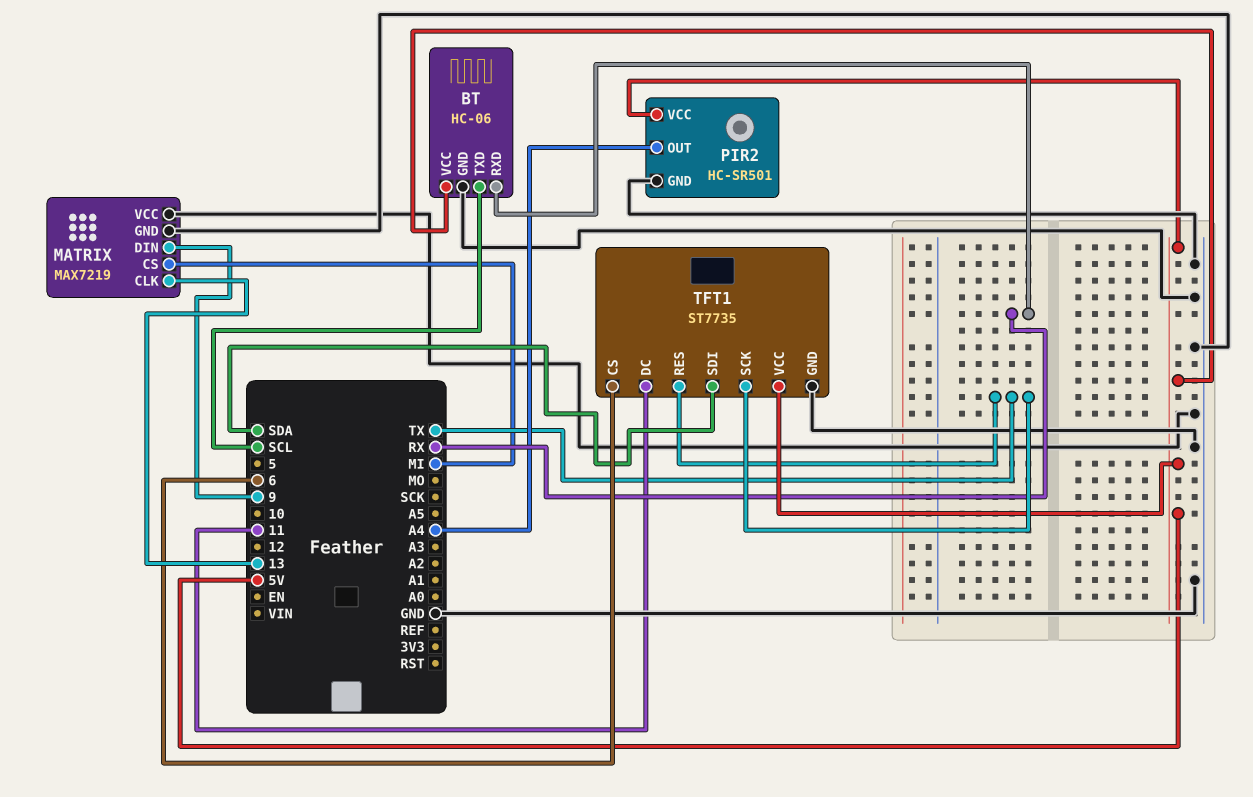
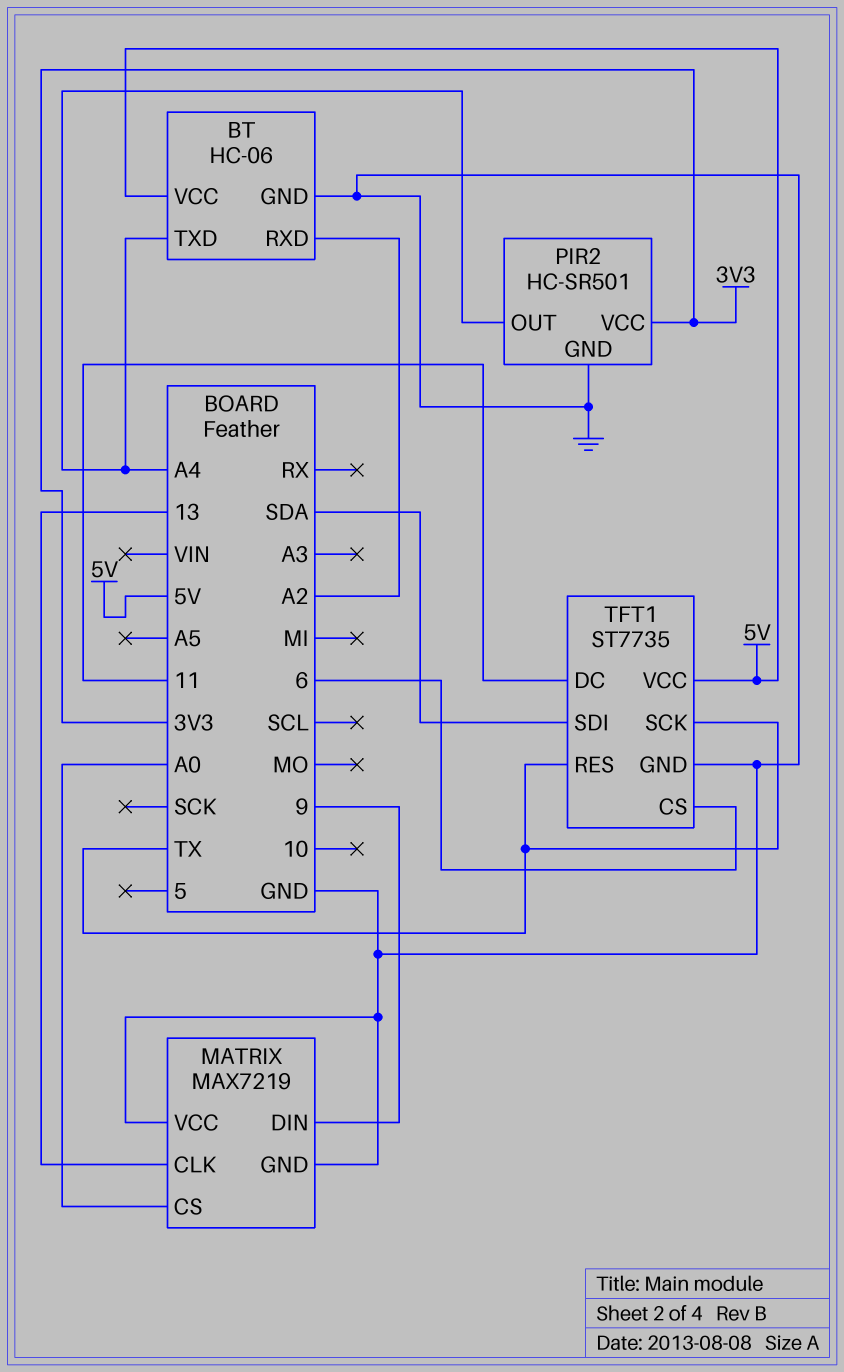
BT pin RXD: RX -> A2
BT pin TXD: SCL -> A4
MATRIX pin CS: MI -> A0
PIR2 pin VCC: 5V -> 3V3

